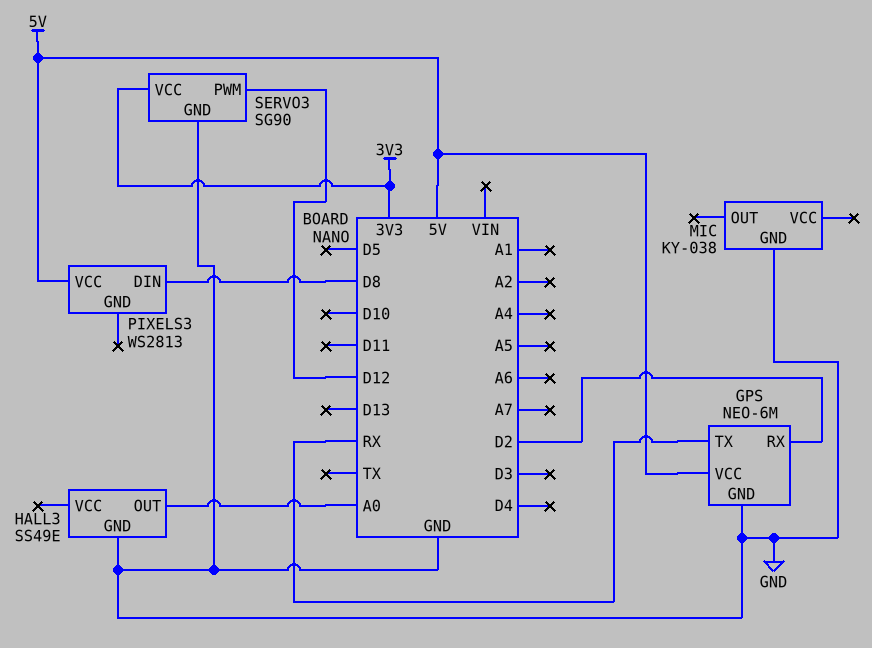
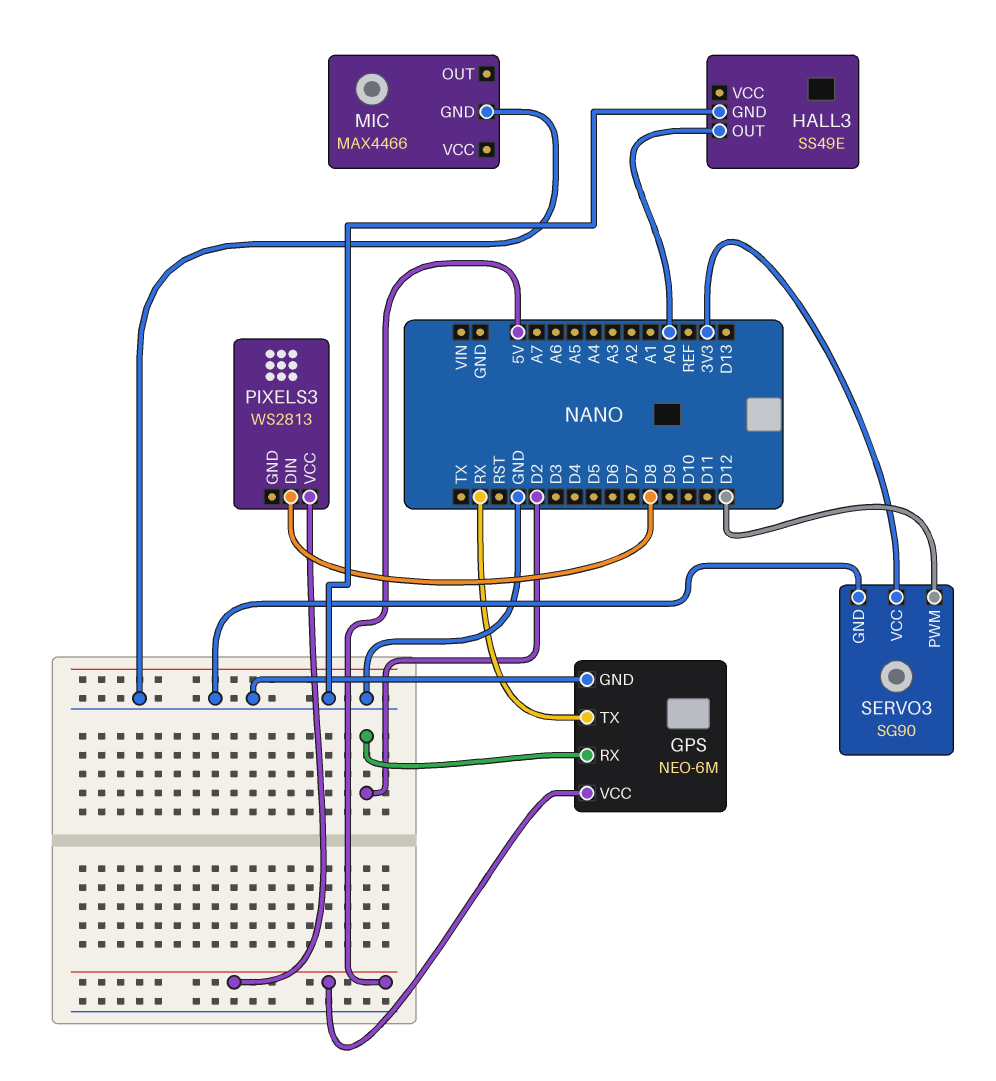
MIC: KY-038 -> MAX4466

